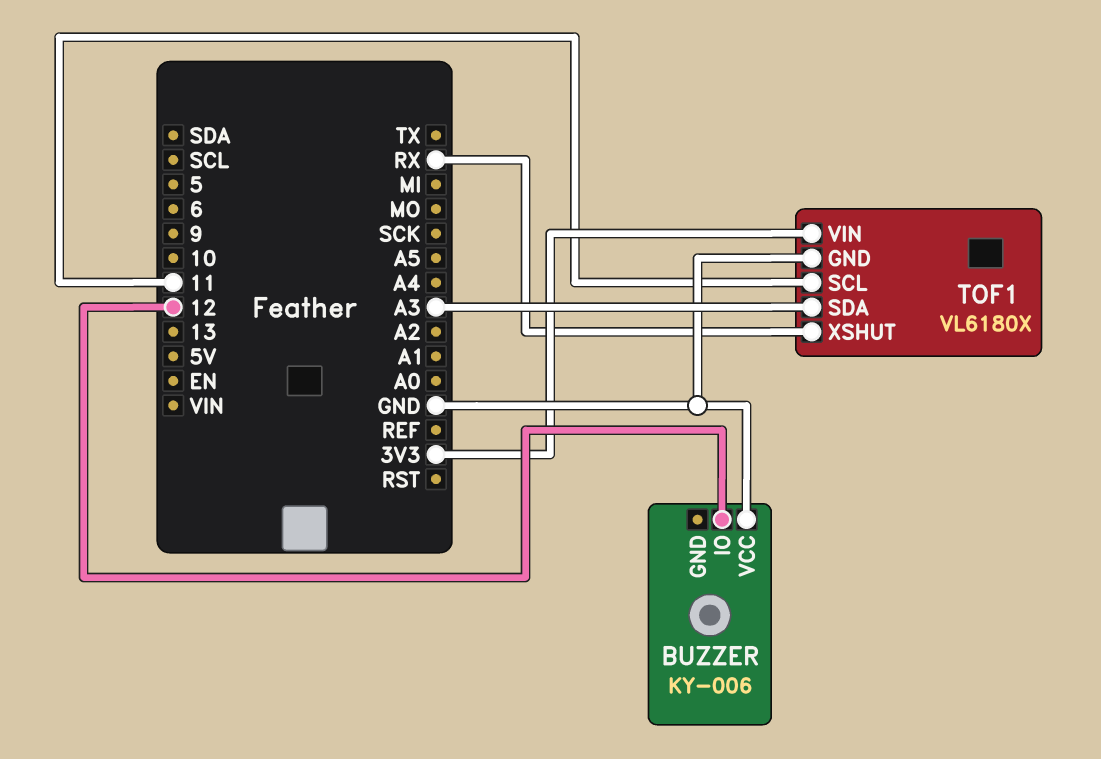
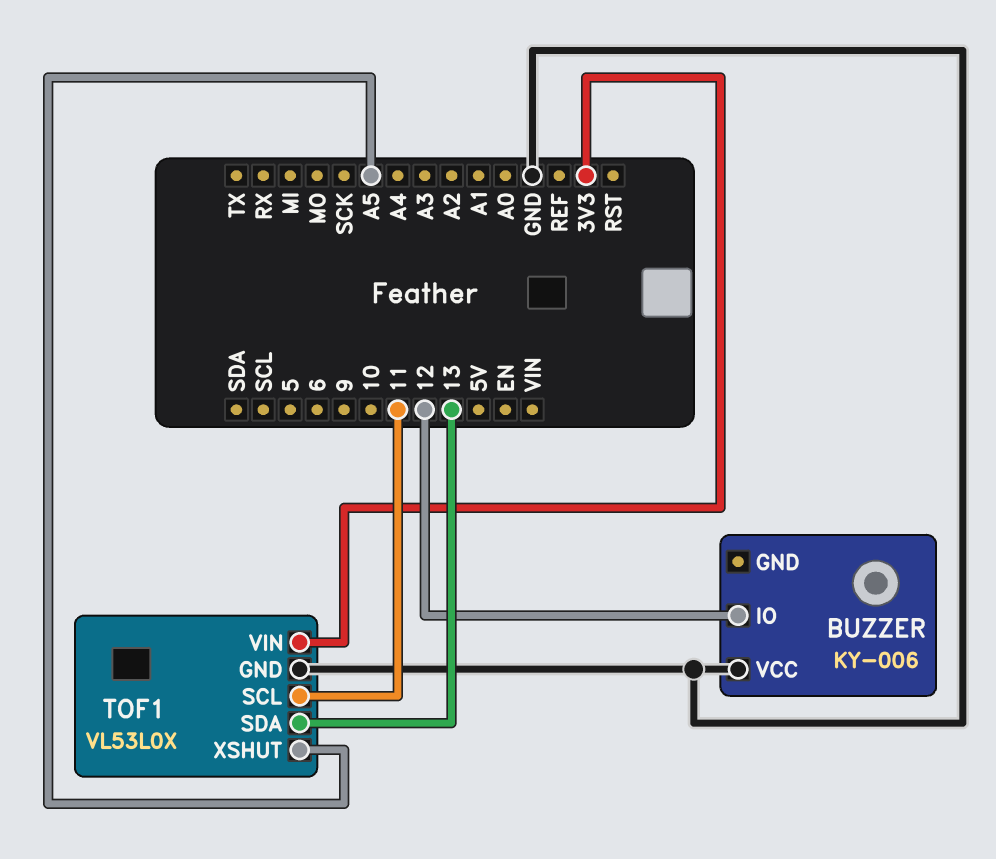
TOF1: VL6180X -> VL53L0X
TOF1 pin SDA: A3 -> 13
TOF1 pin XSHUT: RX -> A5

